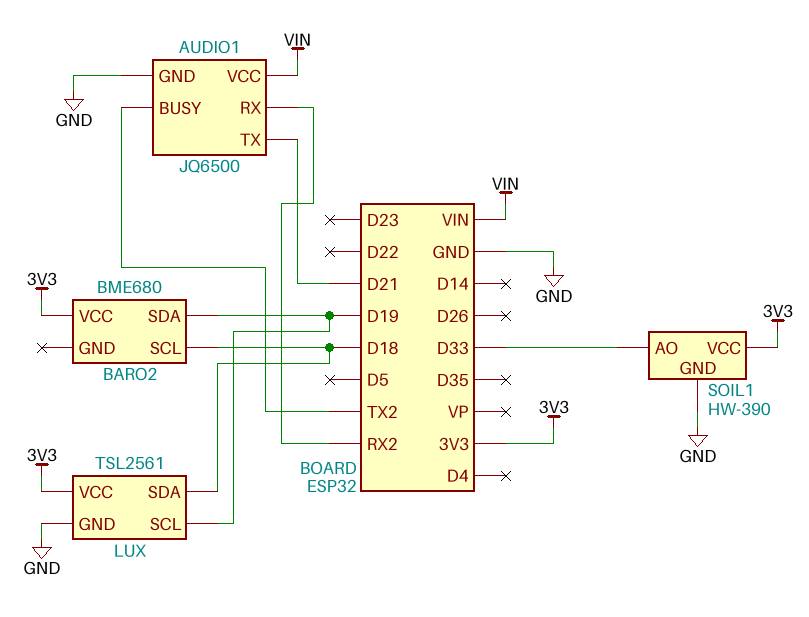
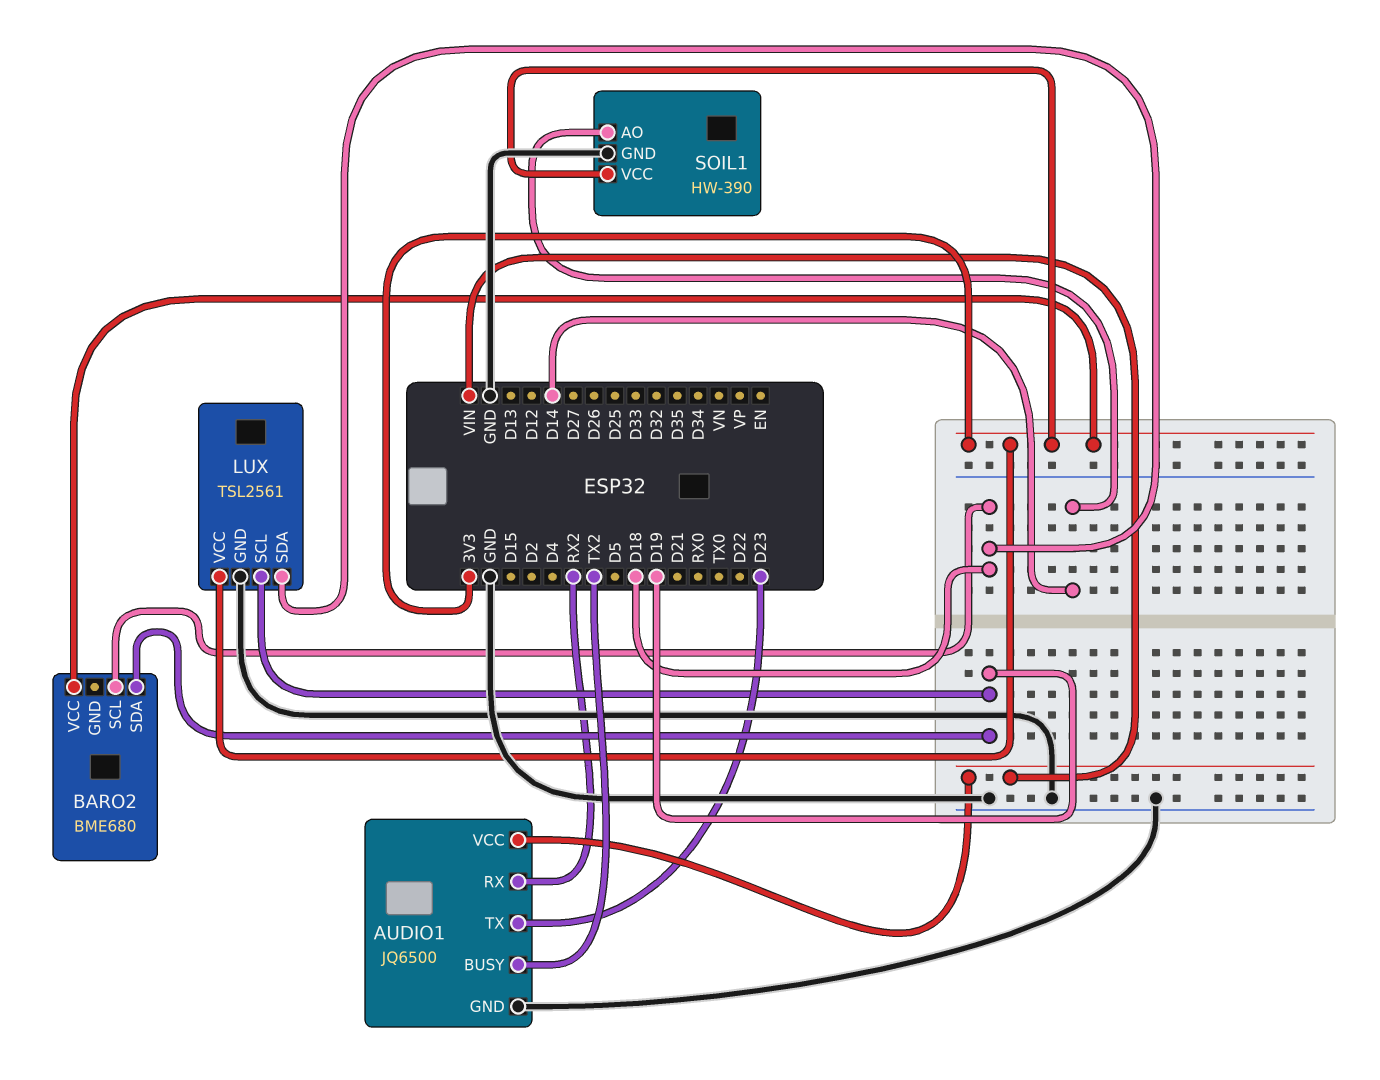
AUDIO1 pin TX: D21 -> D23
SOIL1 pin AO: D33 -> D14

